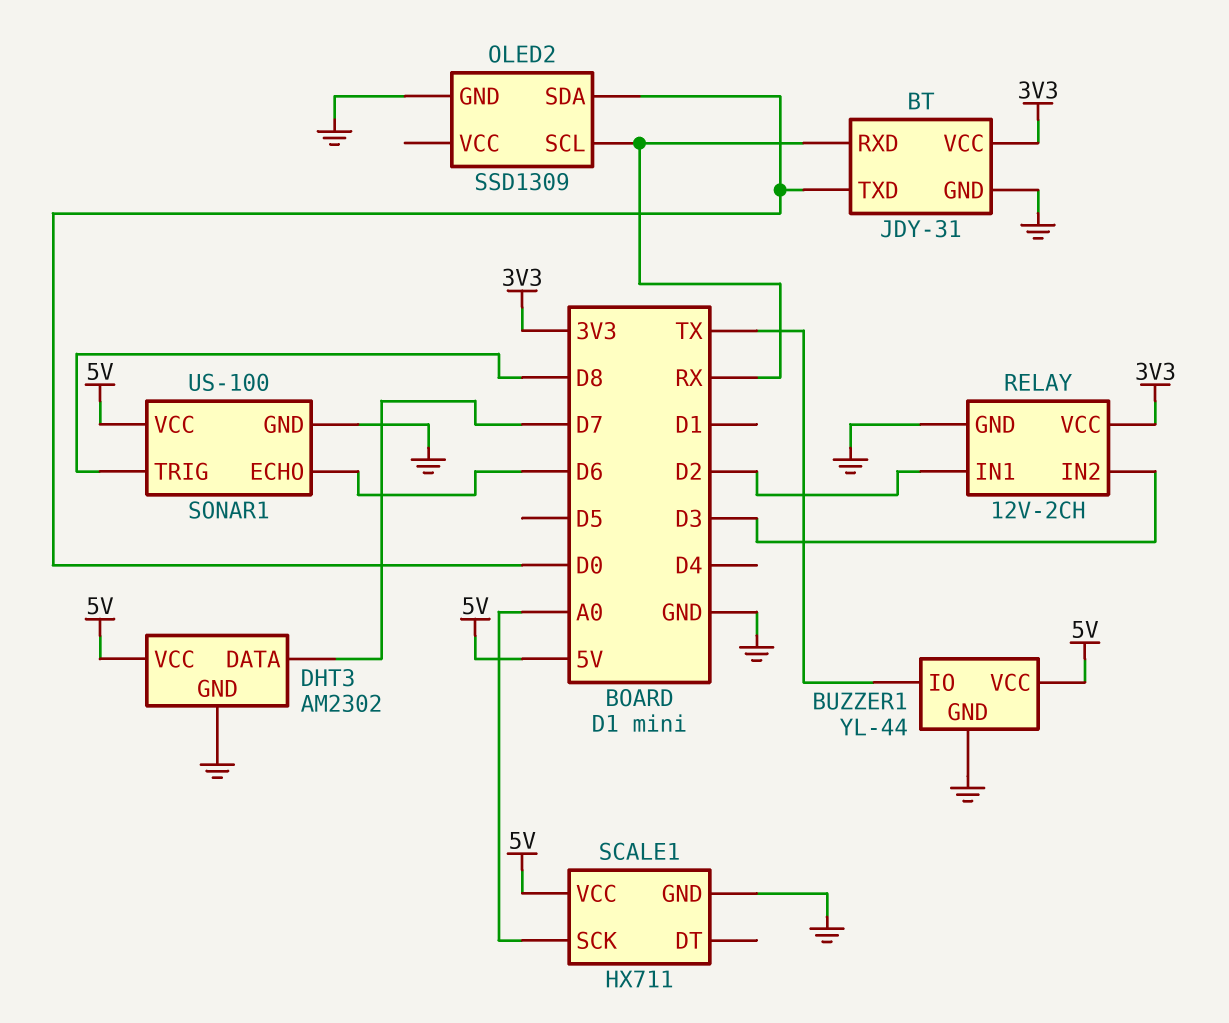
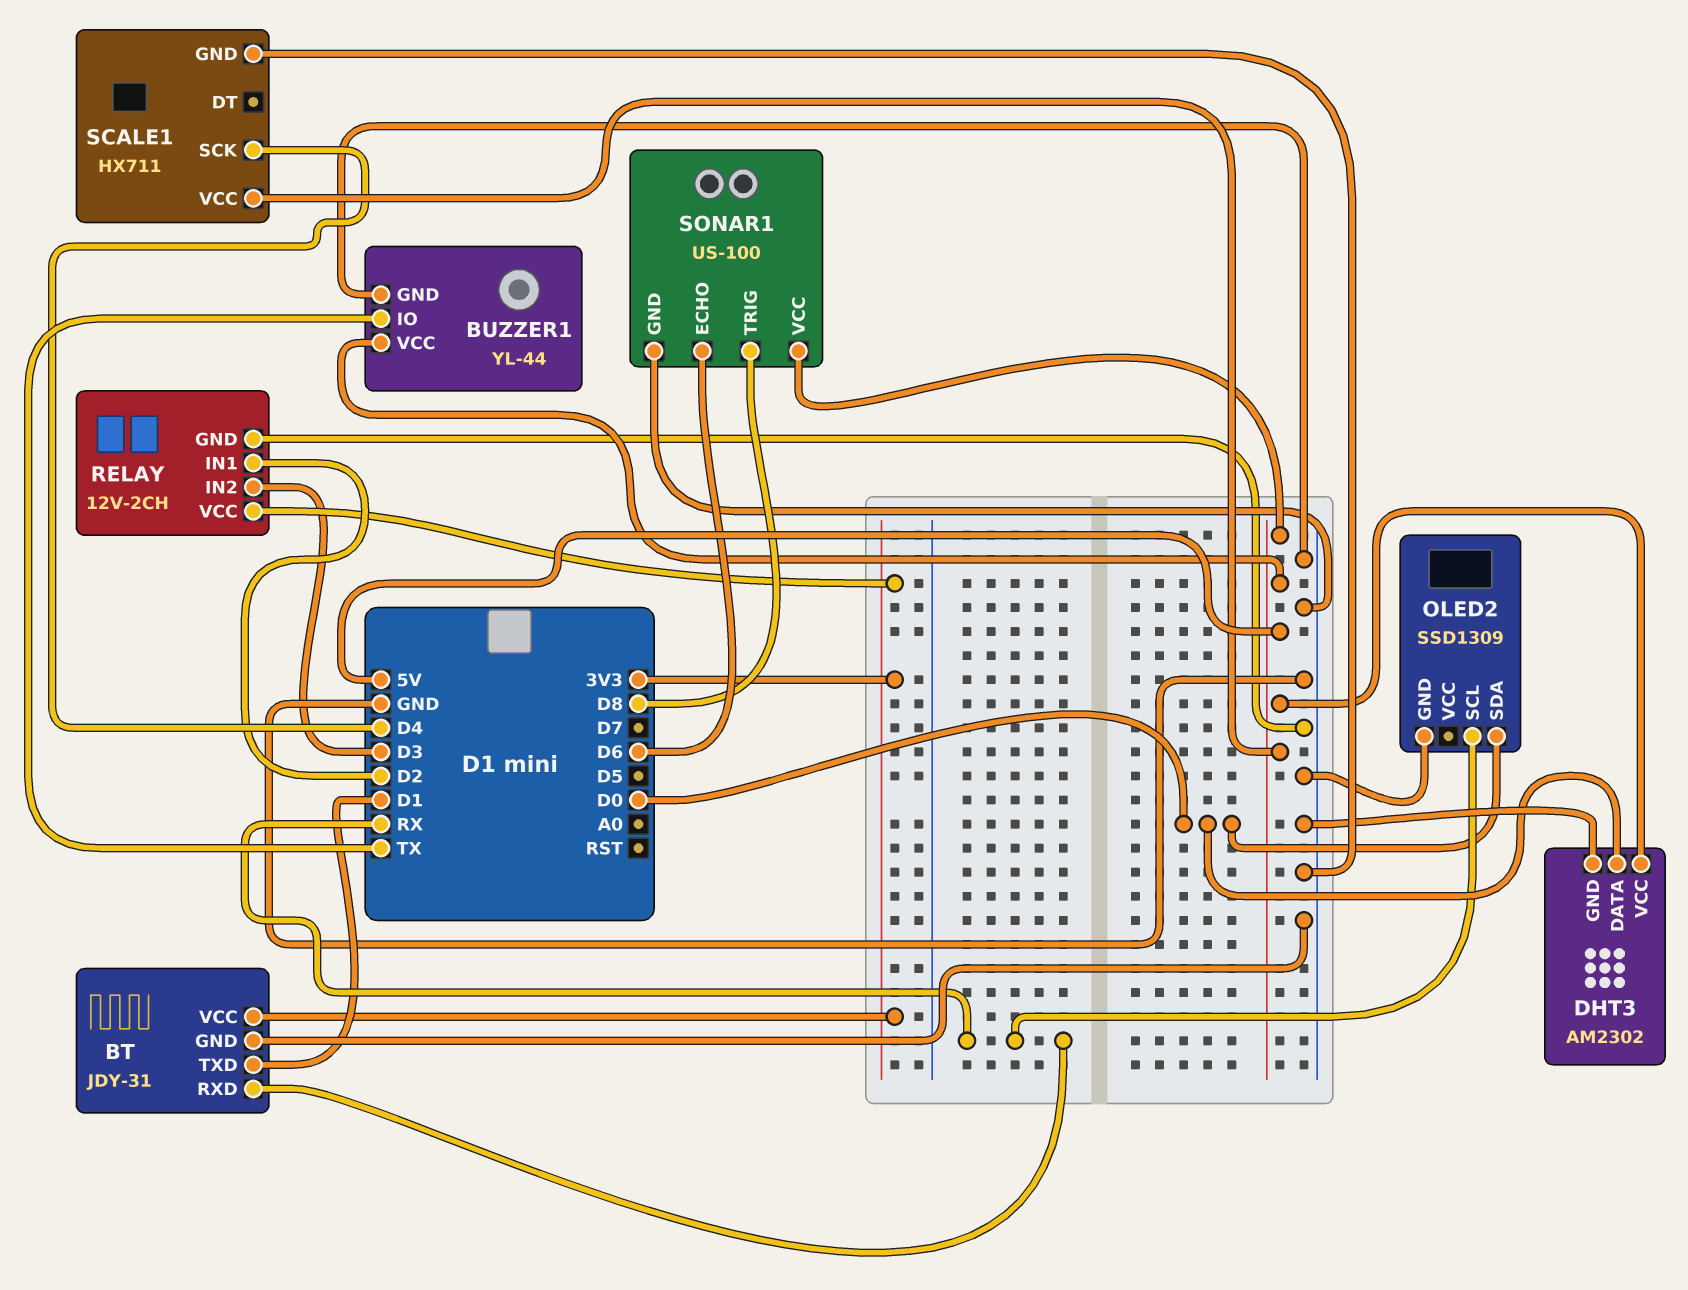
BT pin TXD: D0 -> D1
DHT3 pin DATA: D7 -> D0
SCALE1 pin SCK: A0 -> D4

